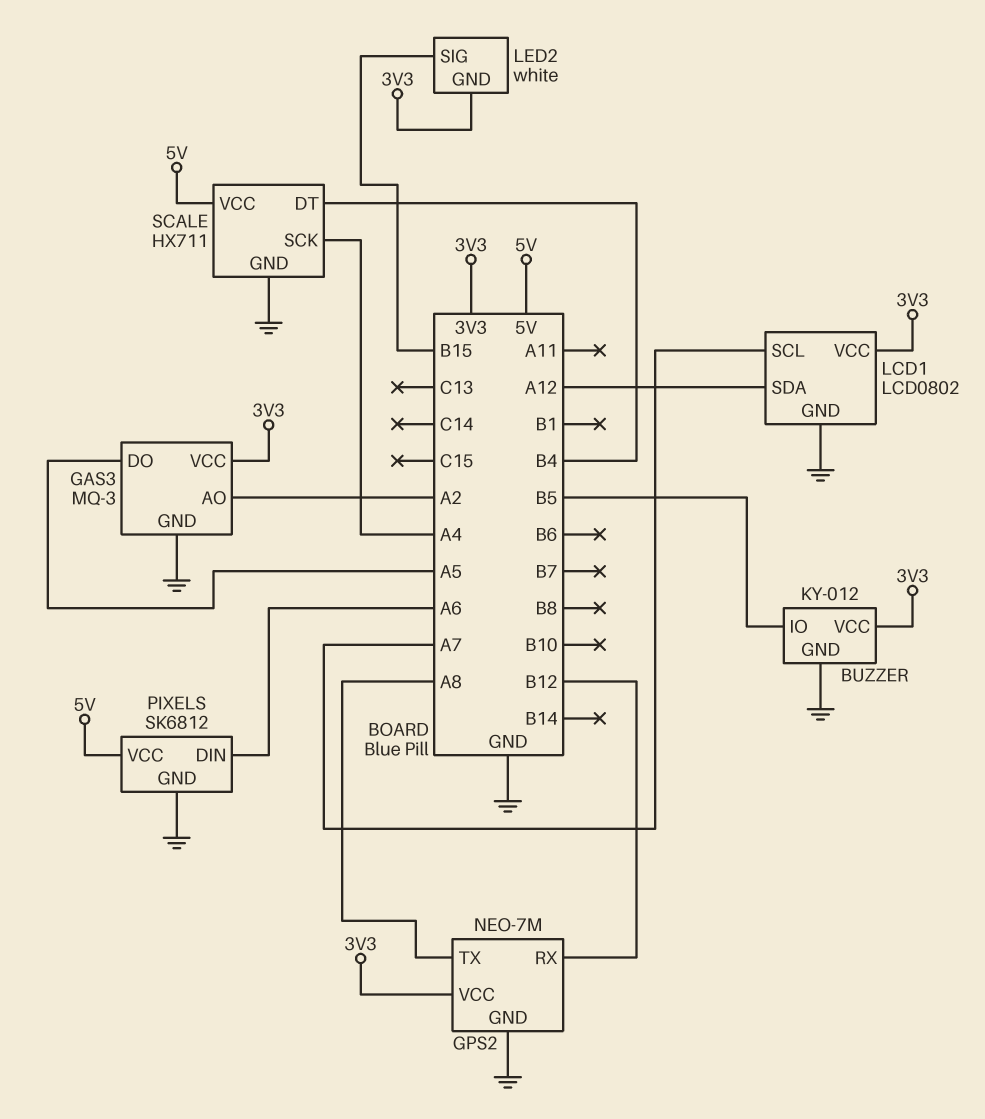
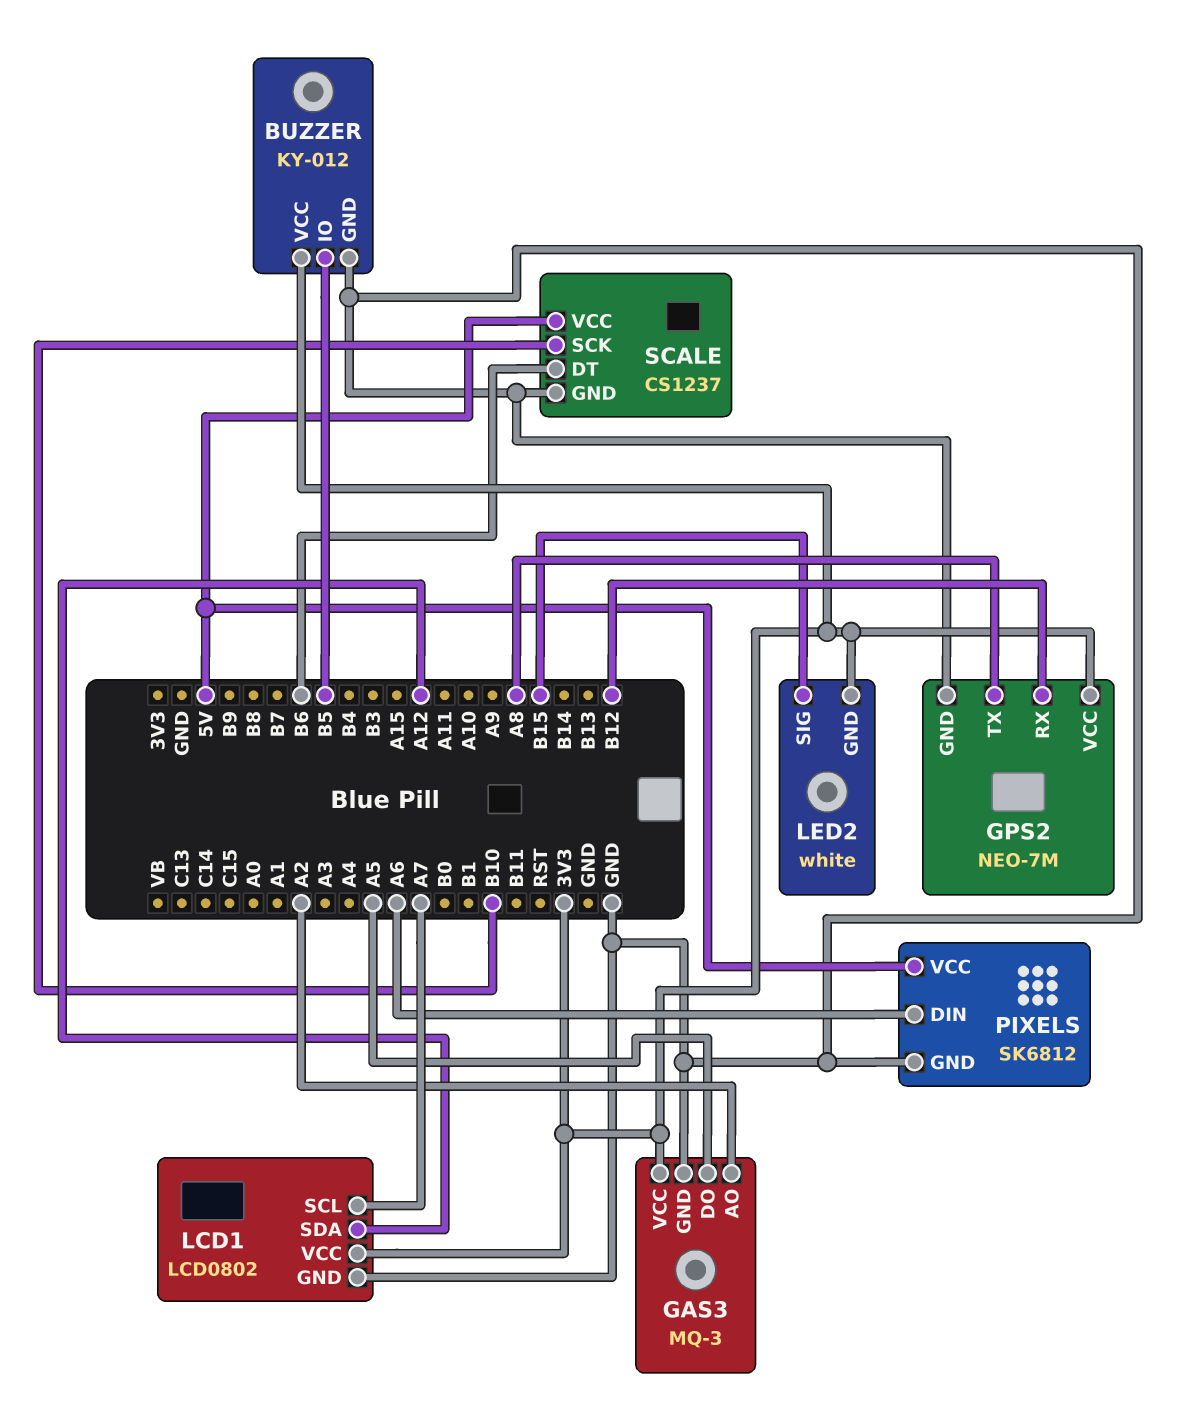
SCALE: HX711 -> CS1237
SCALE pin DT: B4 -> B6
SCALE pin SCK: A4 -> B10

